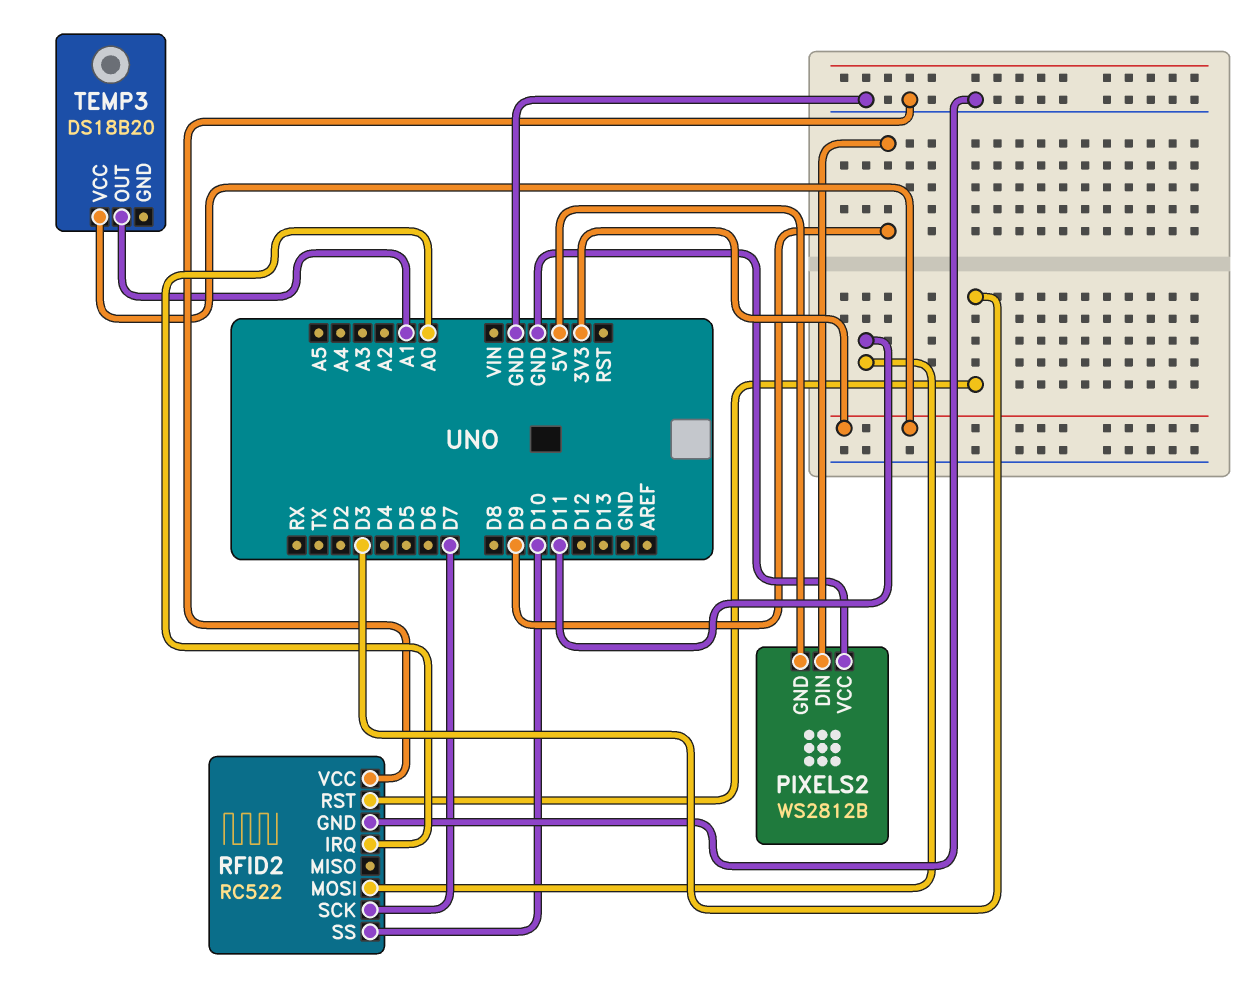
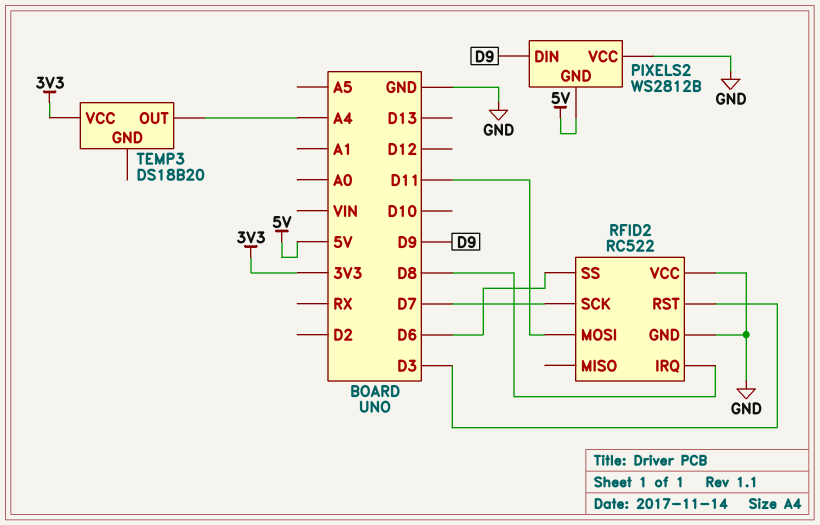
RFID2 pin IRQ: A0 -> D8
RFID2 pin SS: D10 -> D6
TEMP3 pin OUT: A1 -> A4

